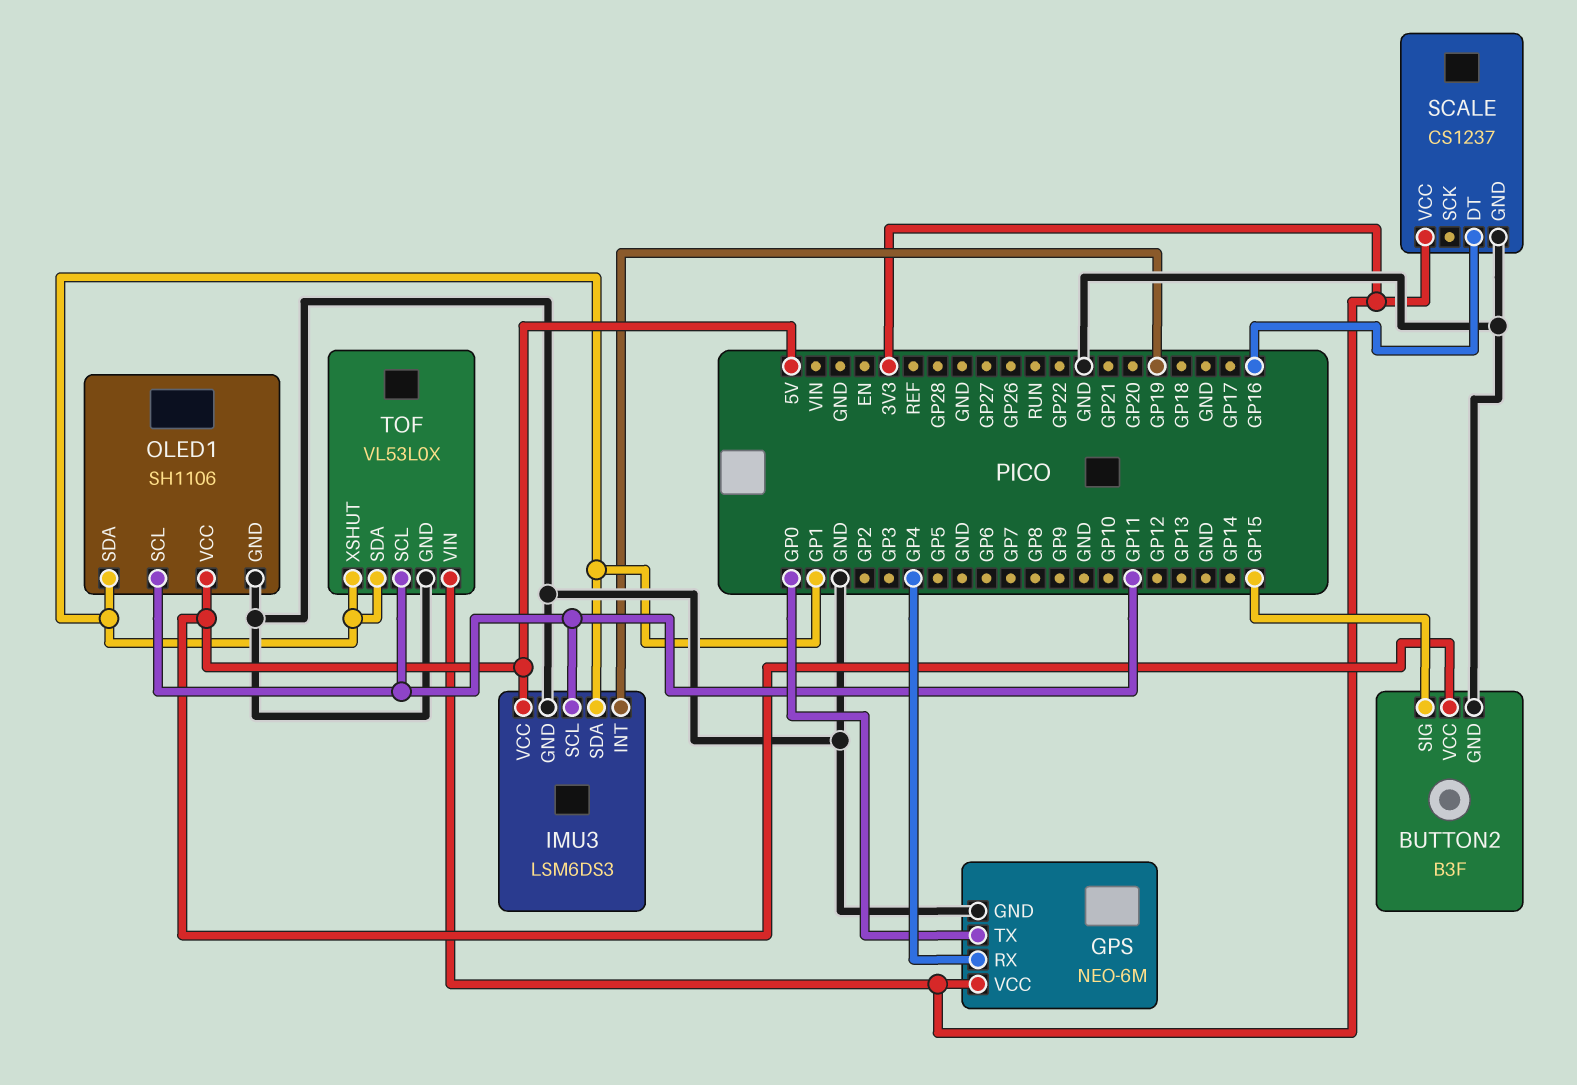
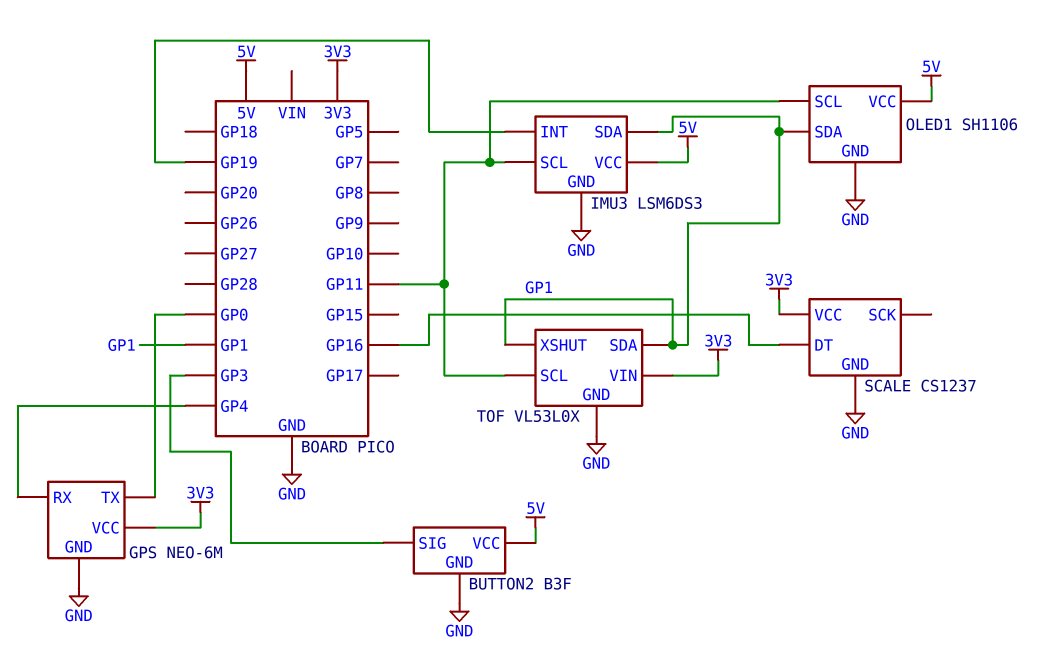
BUTTON2 pin SIG: GP15 -> GP3

